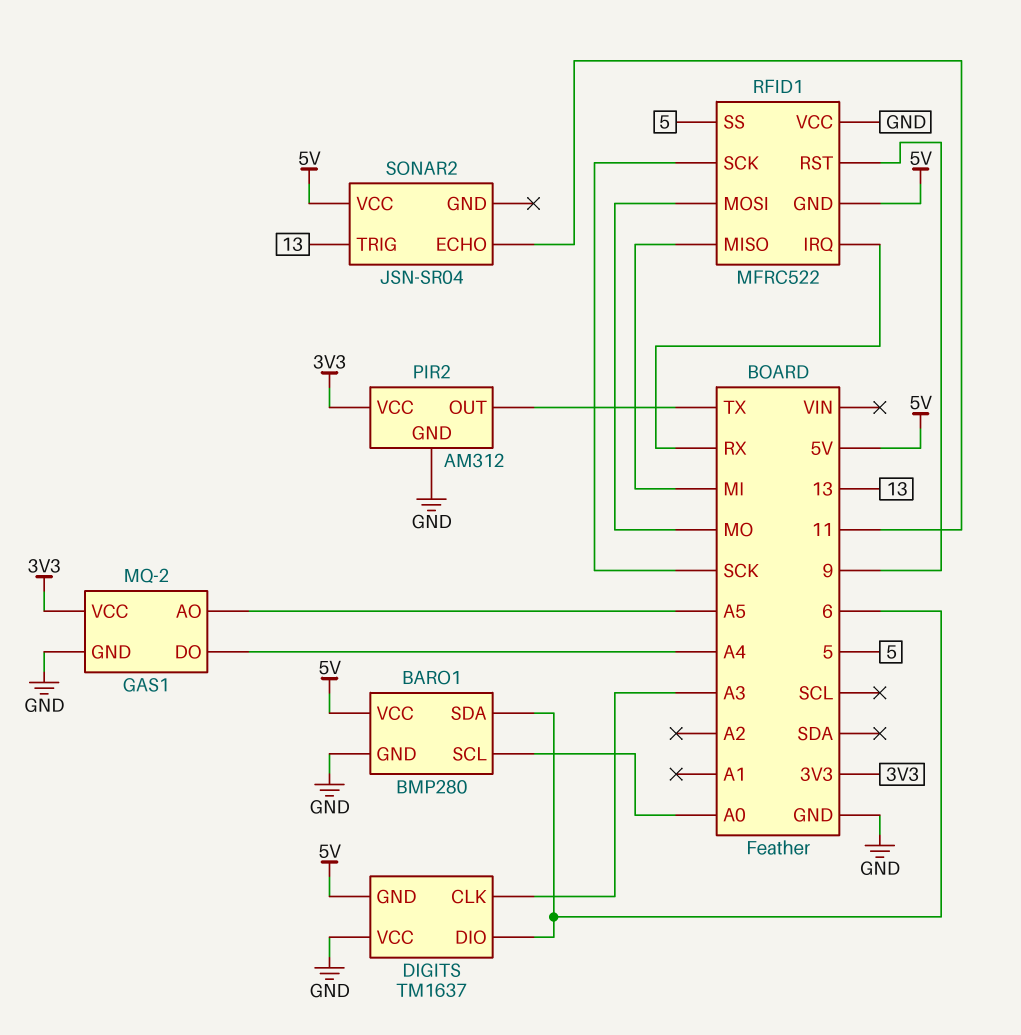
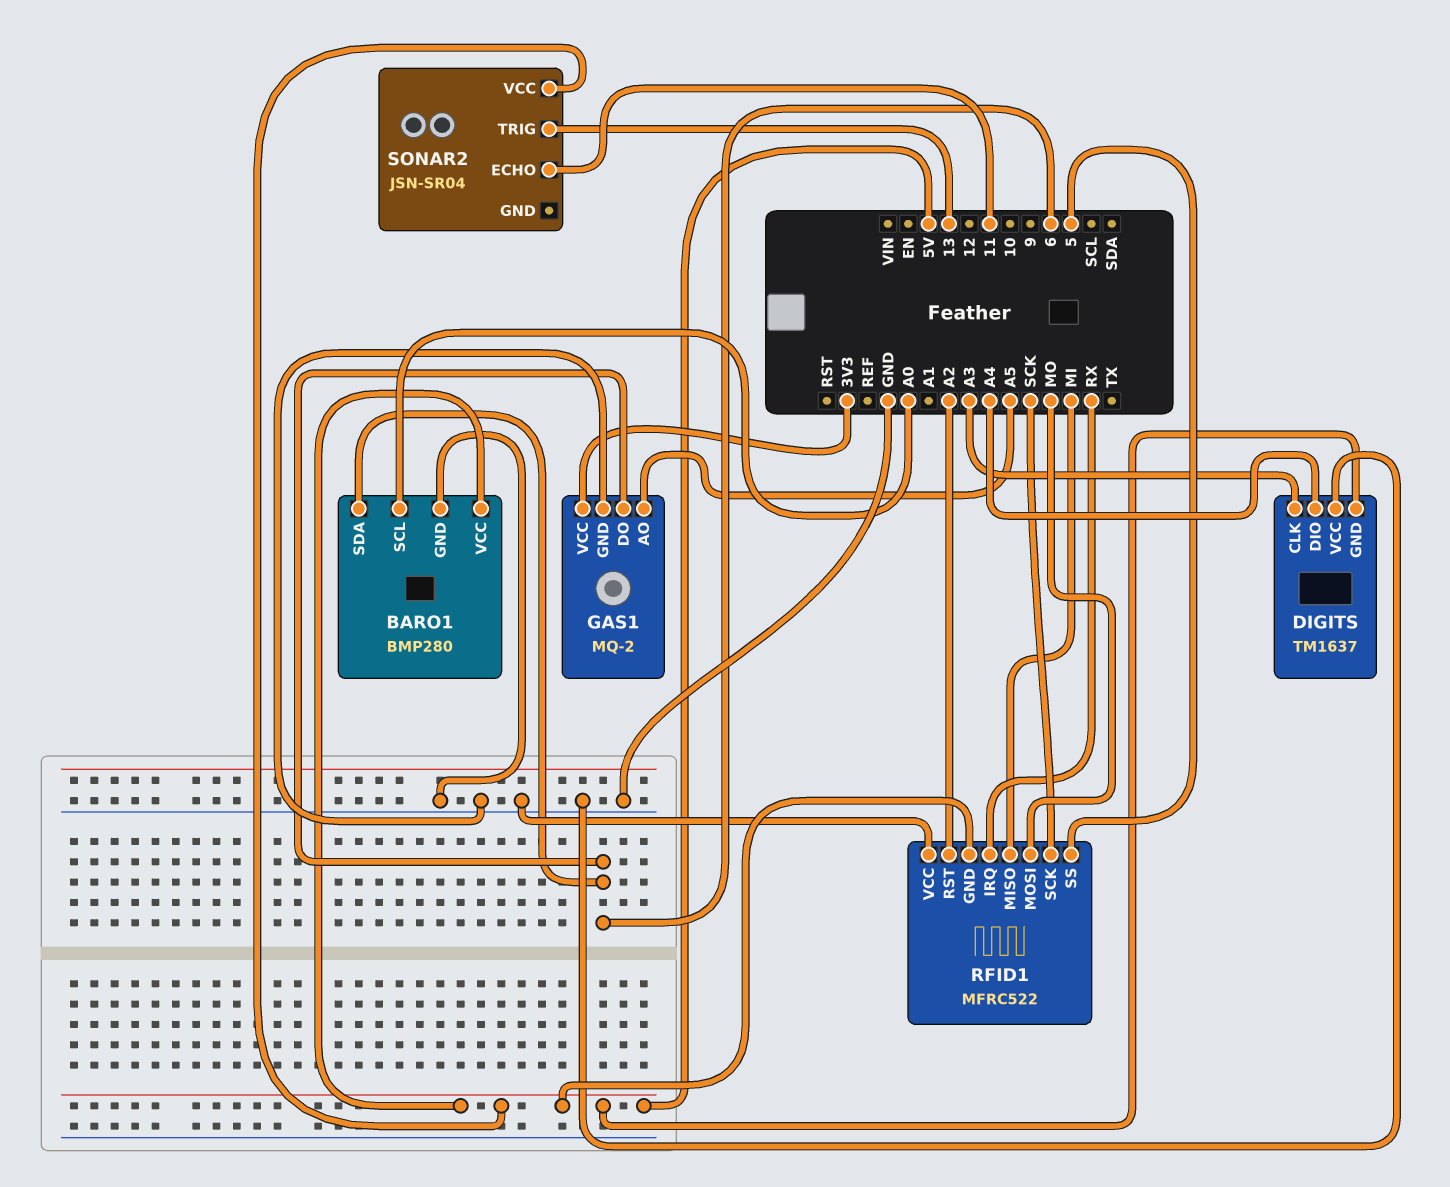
DIGITS pin DIO: 6 -> A4
GAS1 pin DO: A4 -> 6
PIR2: AM312 -> none
PIR2 pin GND: GND -> none
PIR2 pin OUT: TX -> none
PIR2 pin VCC: 3V3 -> none
RFID1 pin RST: 9 -> A2

